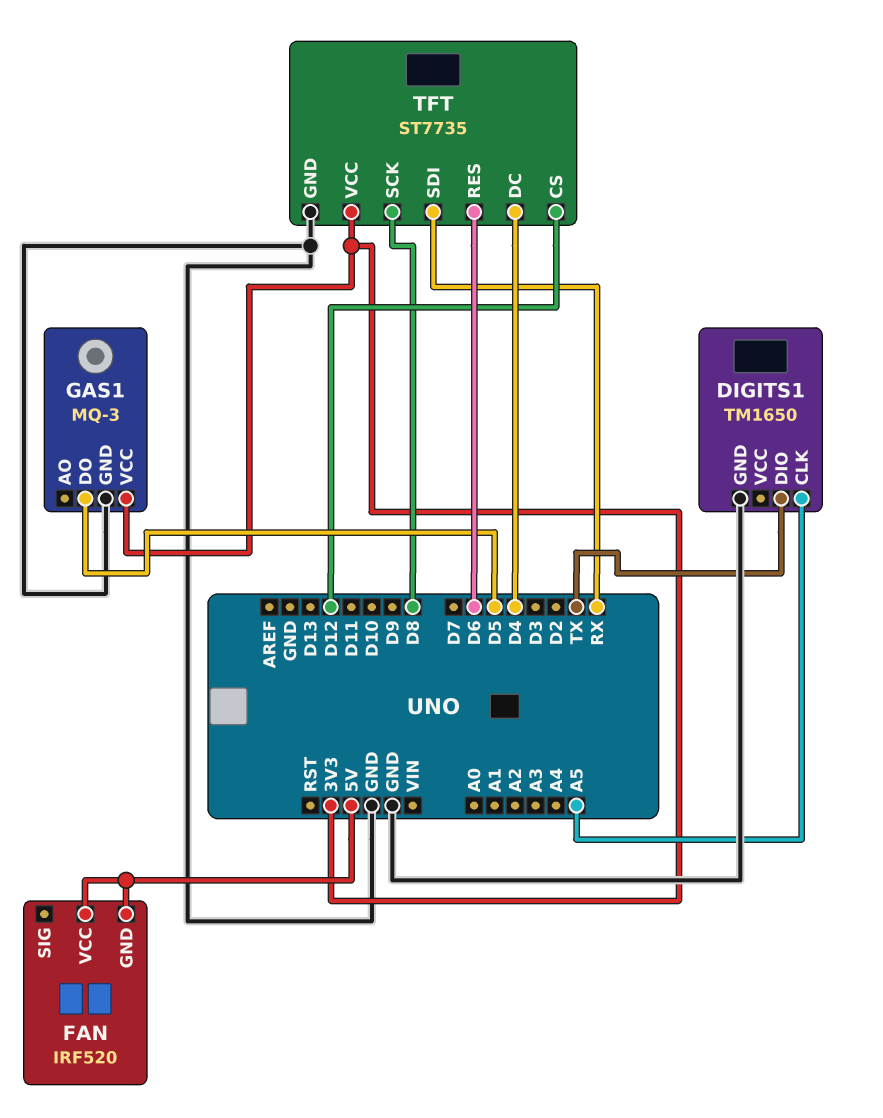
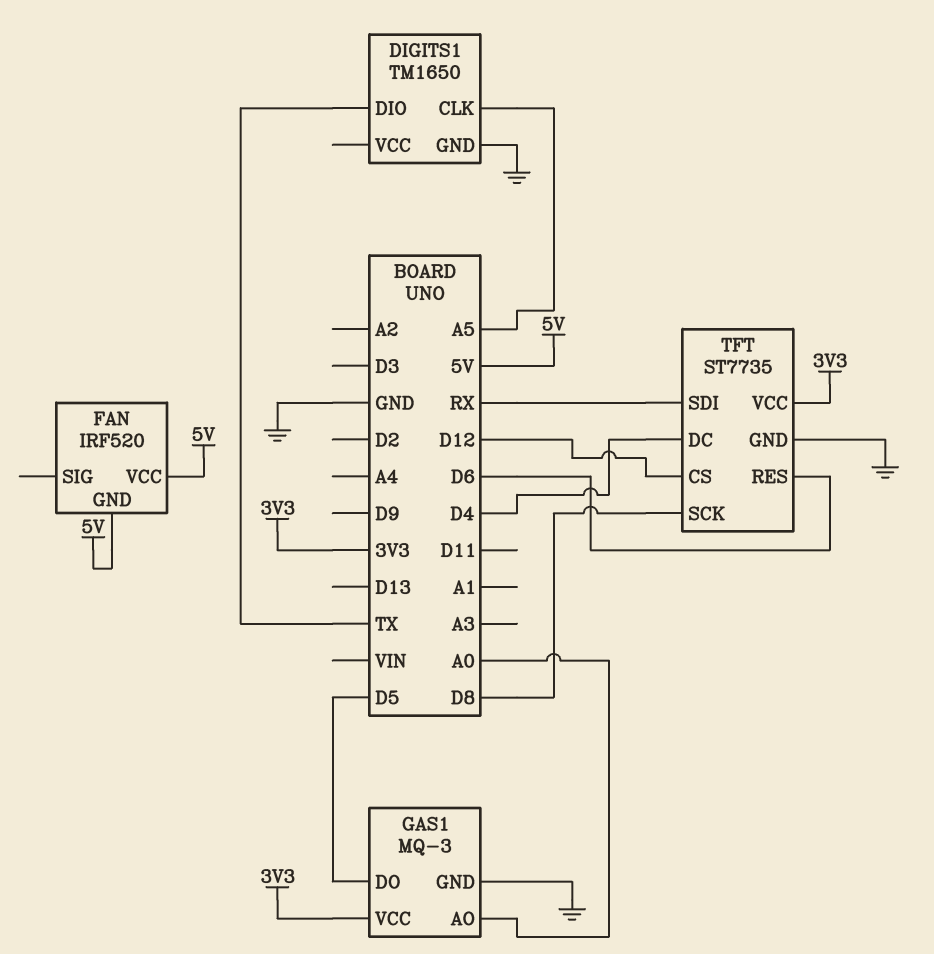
GAS1 pin AO: none -> A0

